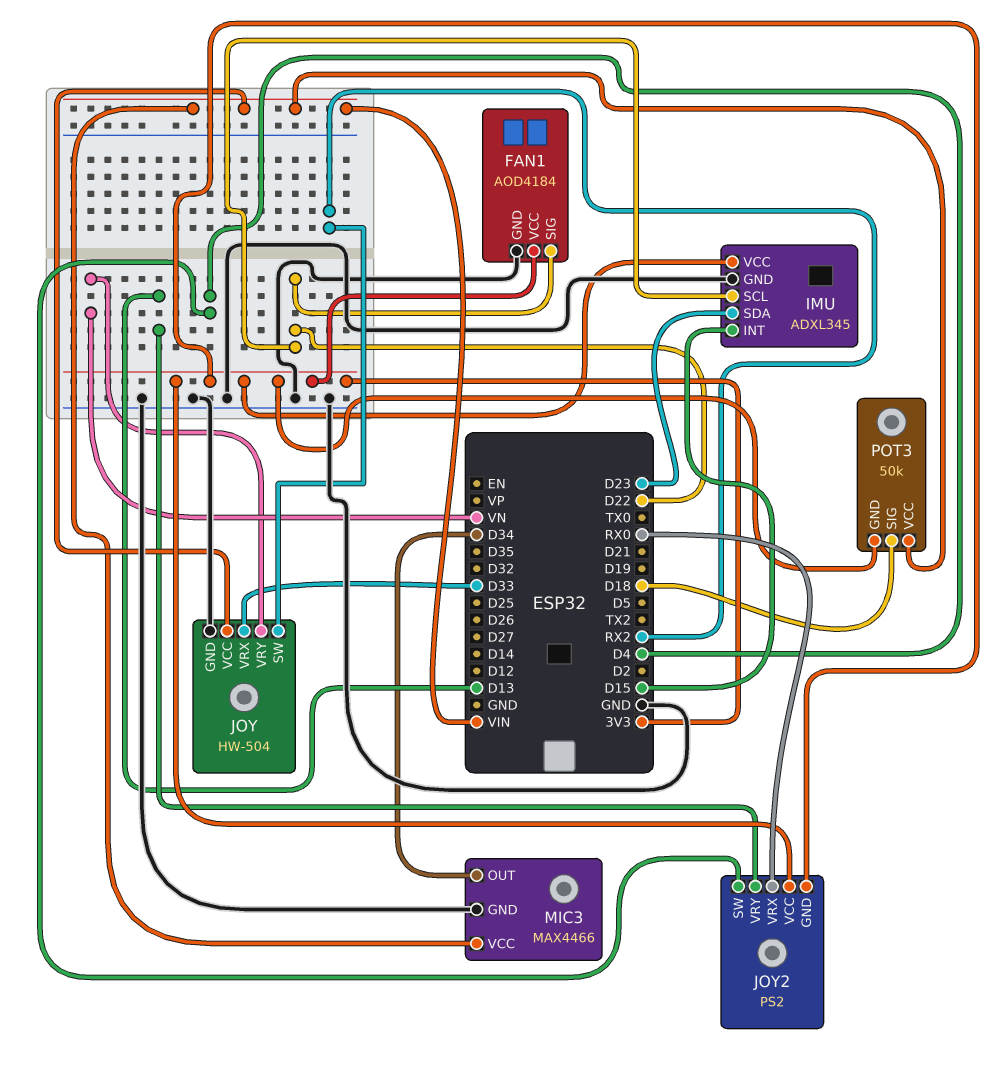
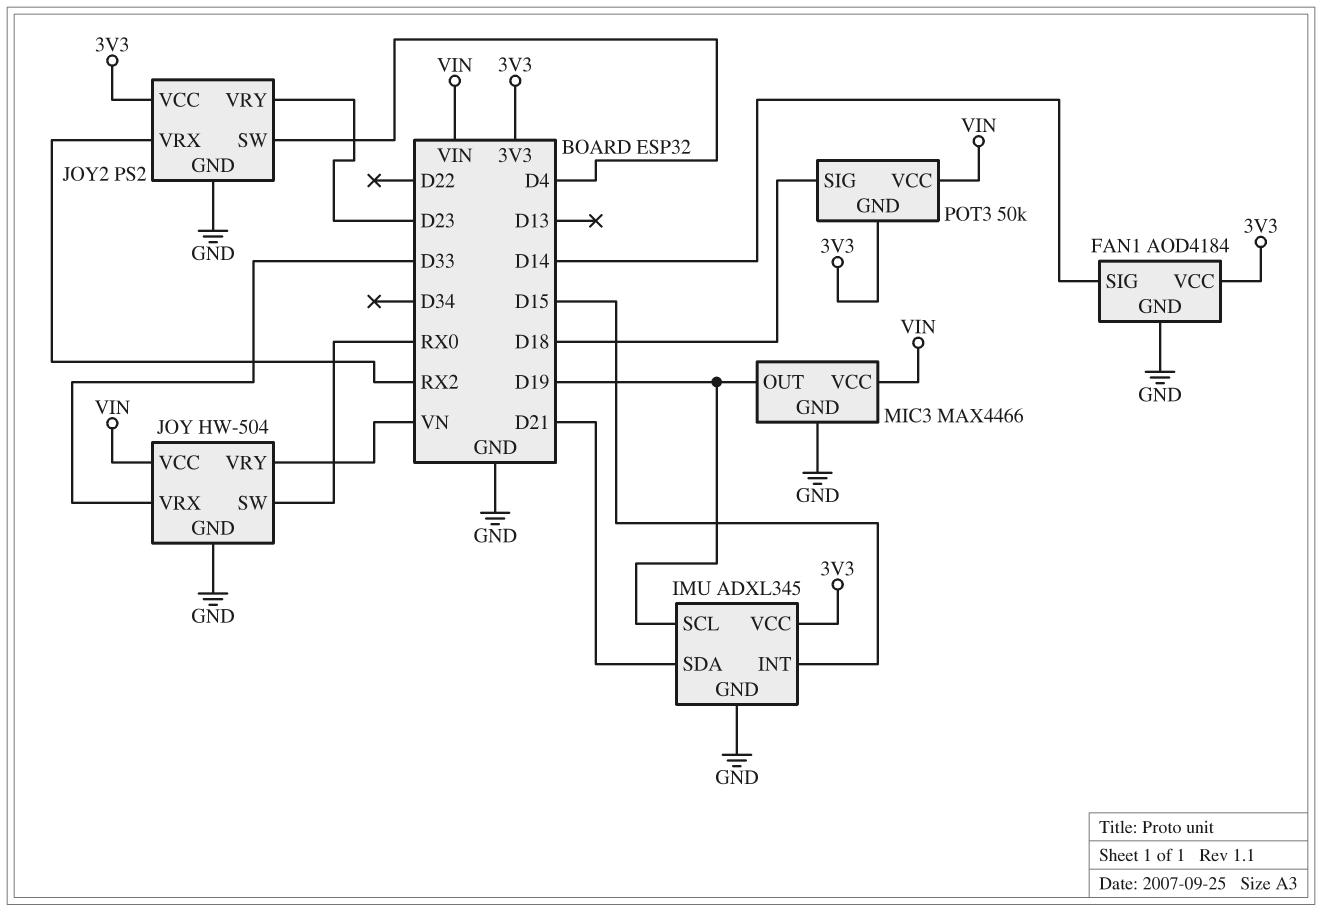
FAN1 pin SIG: D22 -> D14
IMU pin SCL: D22 -> D19
IMU pin SDA: D23 -> D21
JOY pin SW: RX2 -> RX0
JOY2 pin GND: 3V3 -> GND
JOY2 pin VRX: RX0 -> RX2
JOY2 pin VRY: D13 -> D23
MIC3 pin OUT: D34 -> D19

